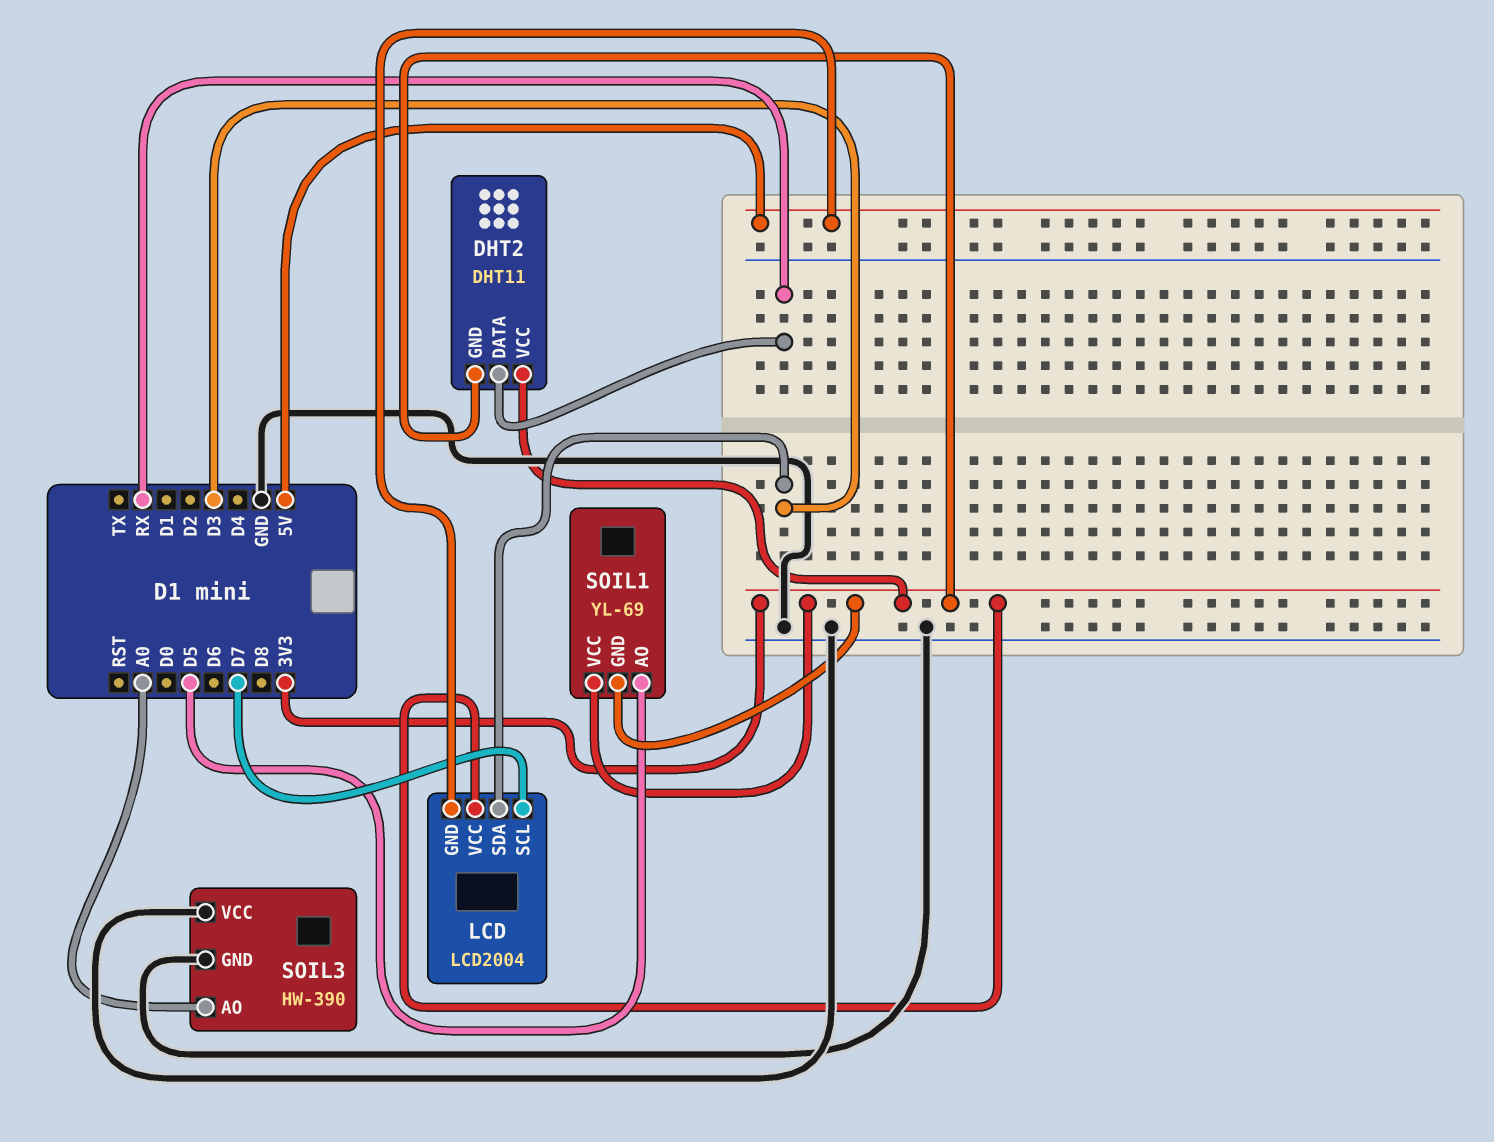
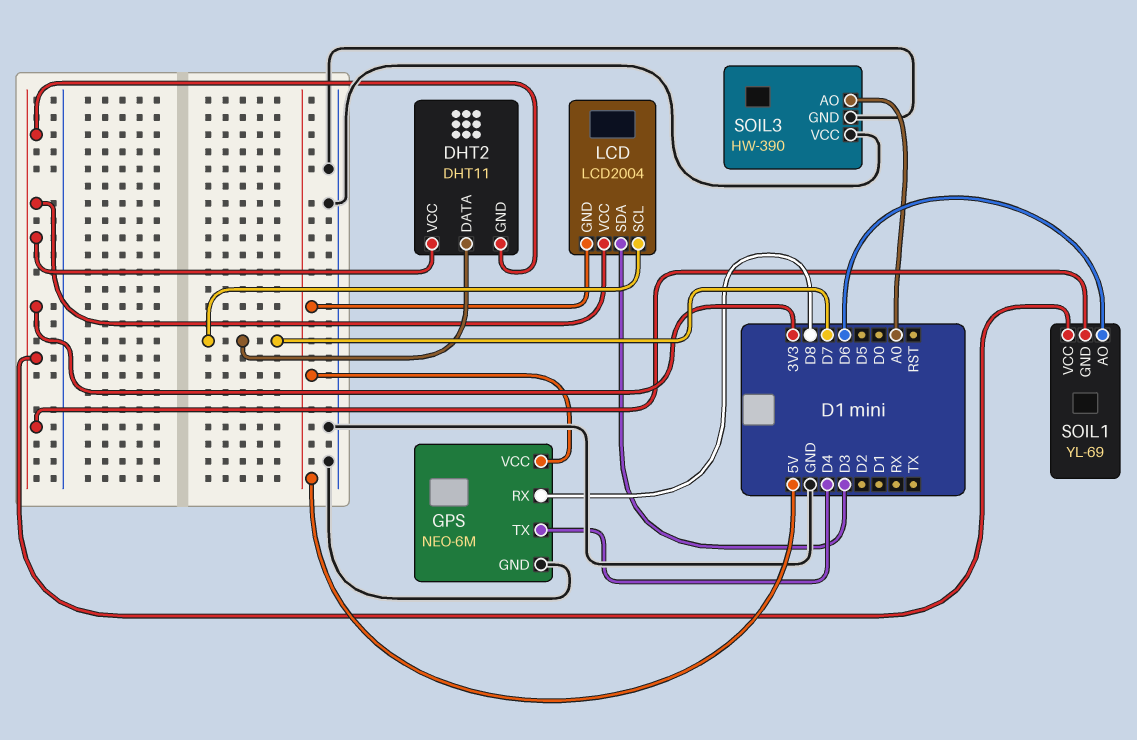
DHT2 pin DATA: RX -> D7
GPS: none -> NEO-6M
GPS pin GND: none -> GND
GPS pin RX: none -> D8
GPS pin TX: none -> D4
GPS pin VCC: none -> 5V
SOIL1 pin AO: D5 -> D6

